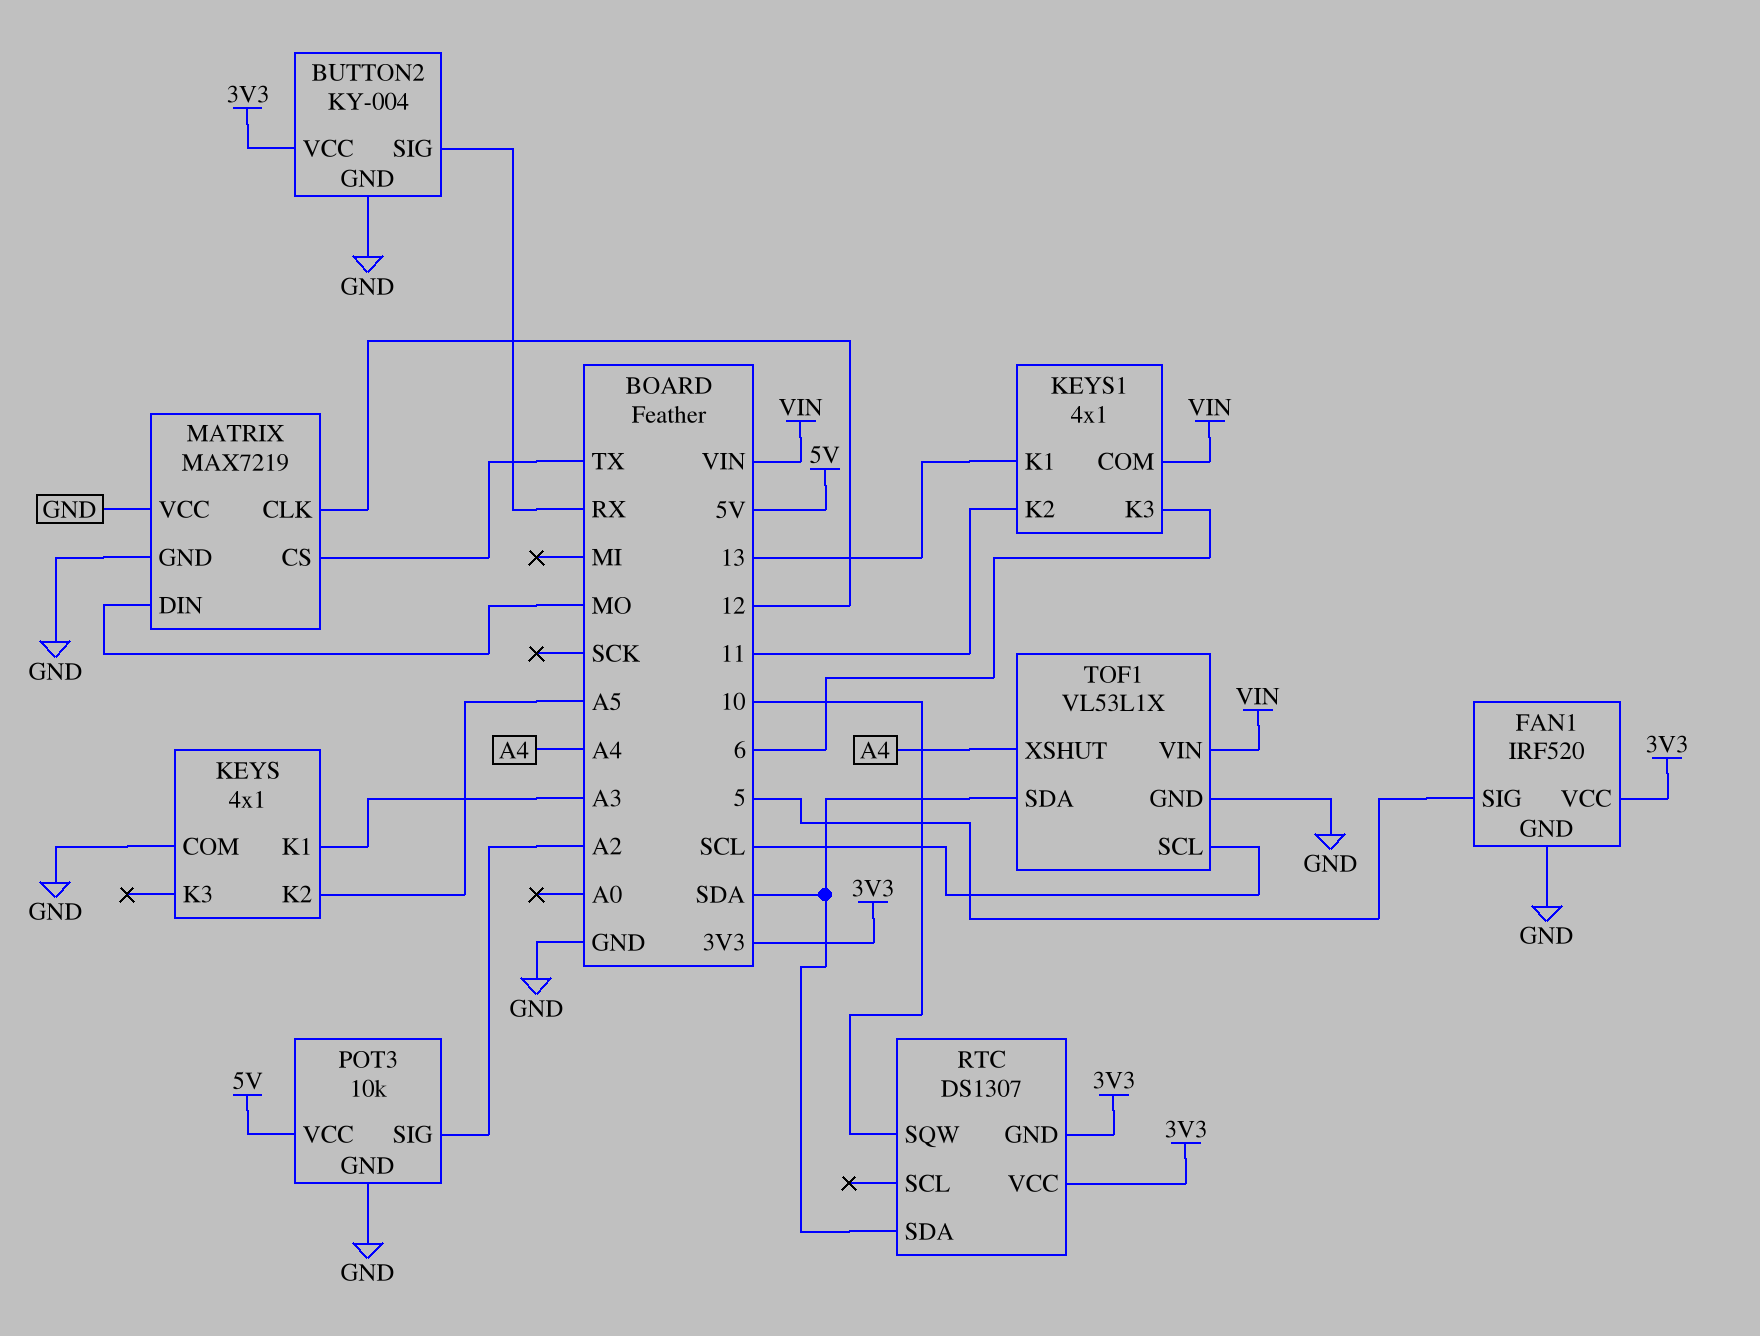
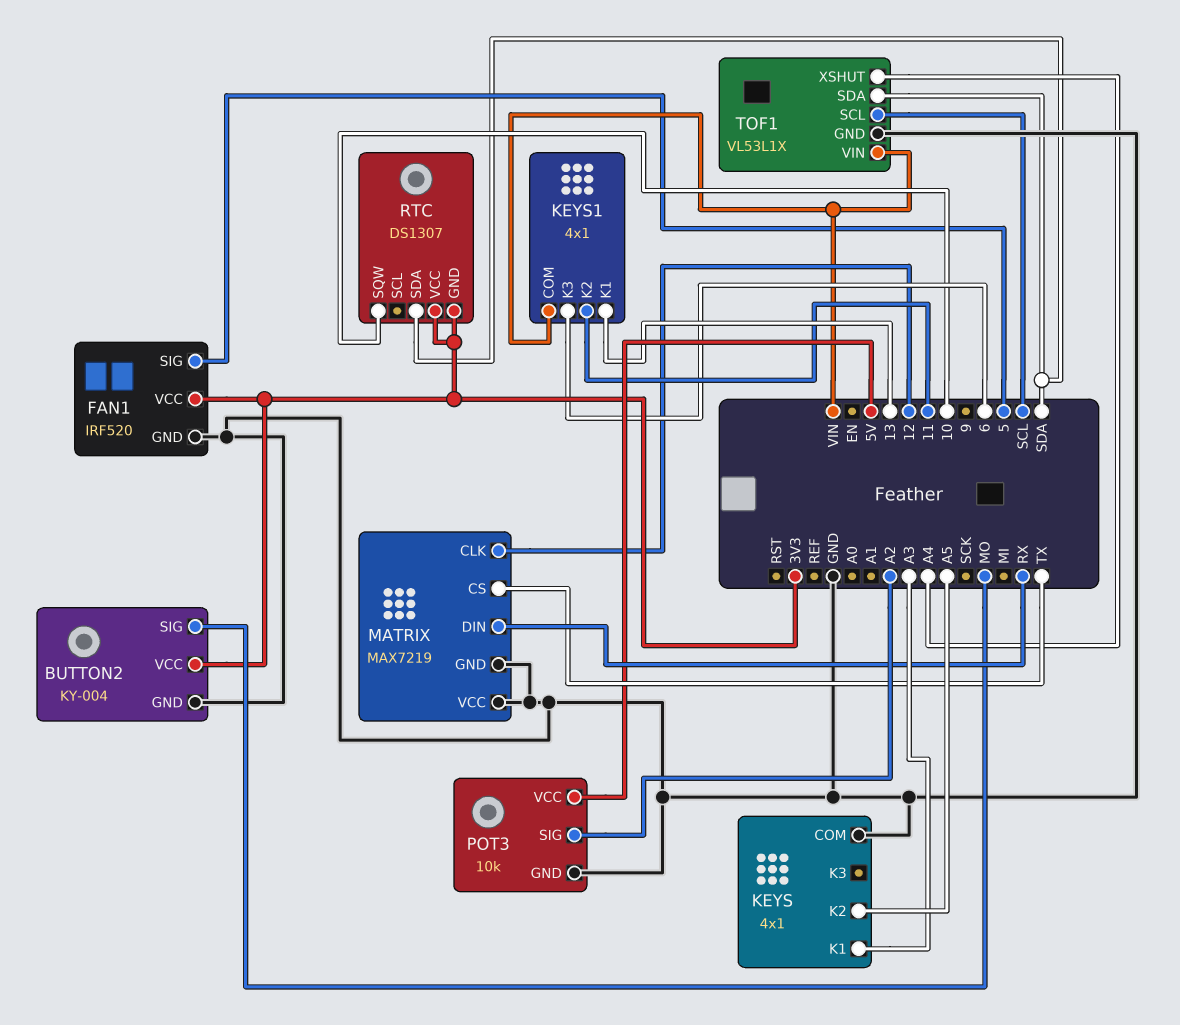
BUTTON2 pin SIG: RX -> MO
MATRIX pin DIN: MO -> RX

